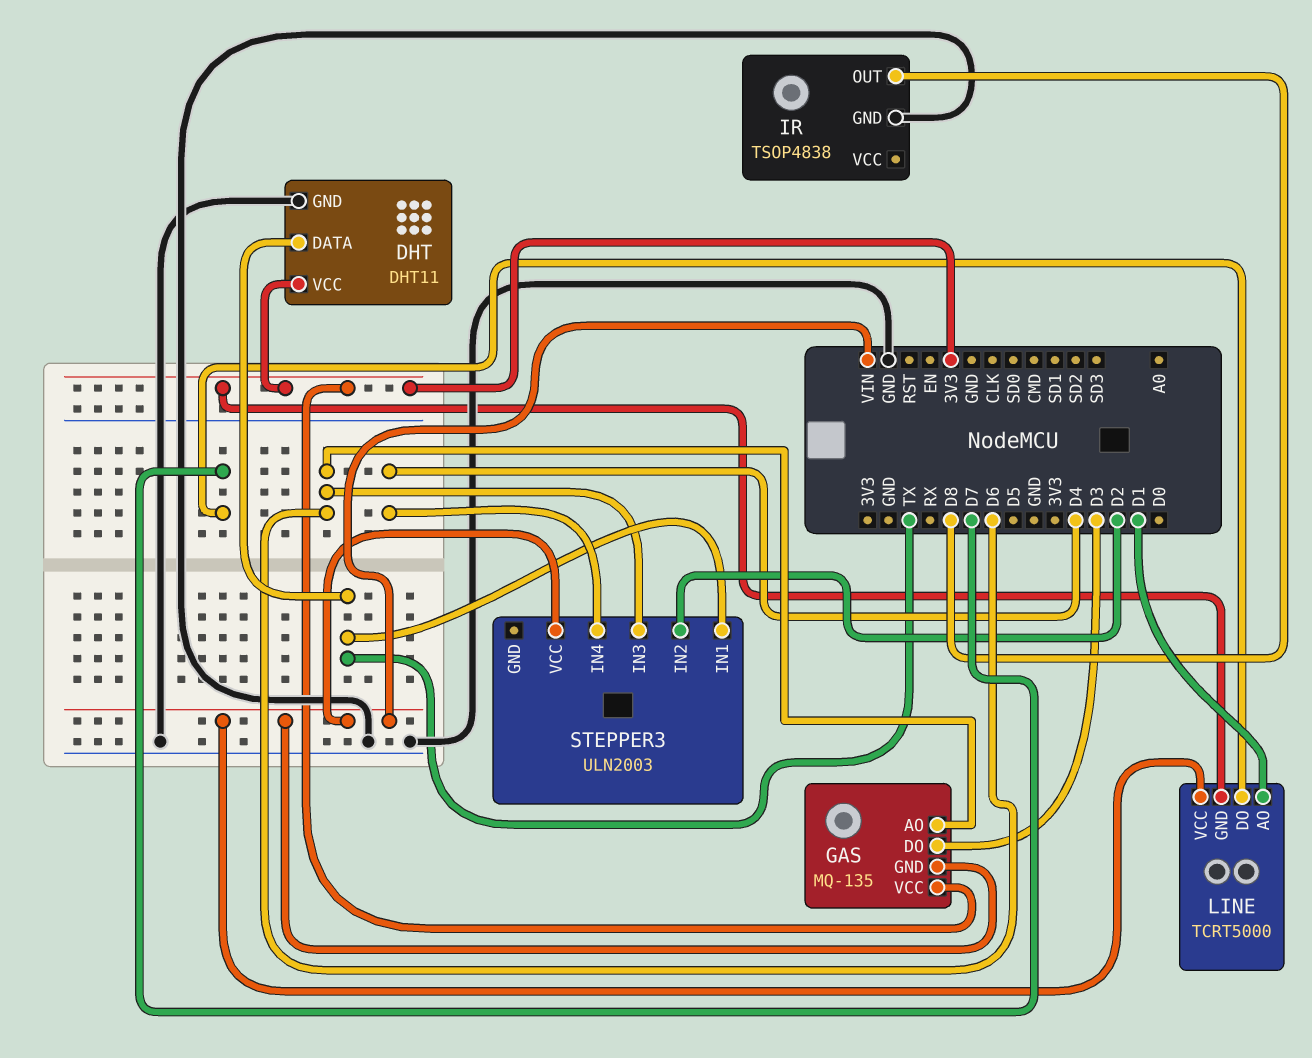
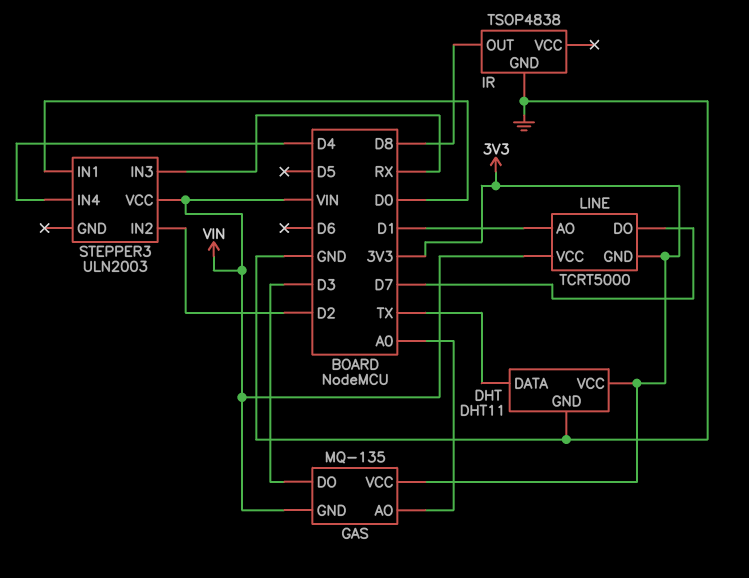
GAS pin AO: D6 -> A0
STEPPER3 pin IN1: TX -> D0
STEPPER3 pin IN3: D6 -> RX

